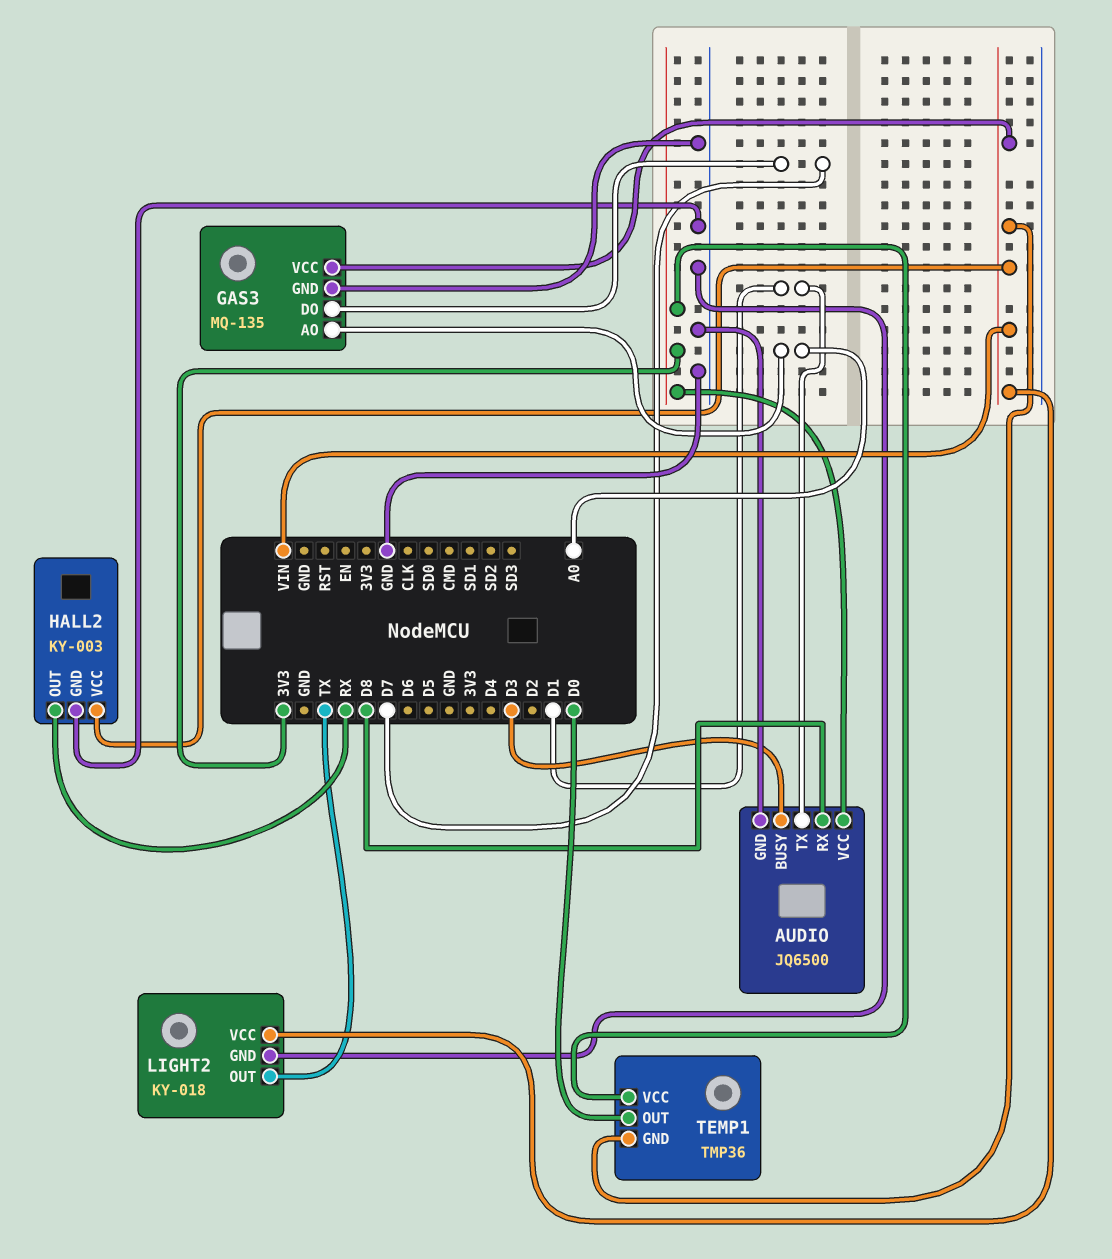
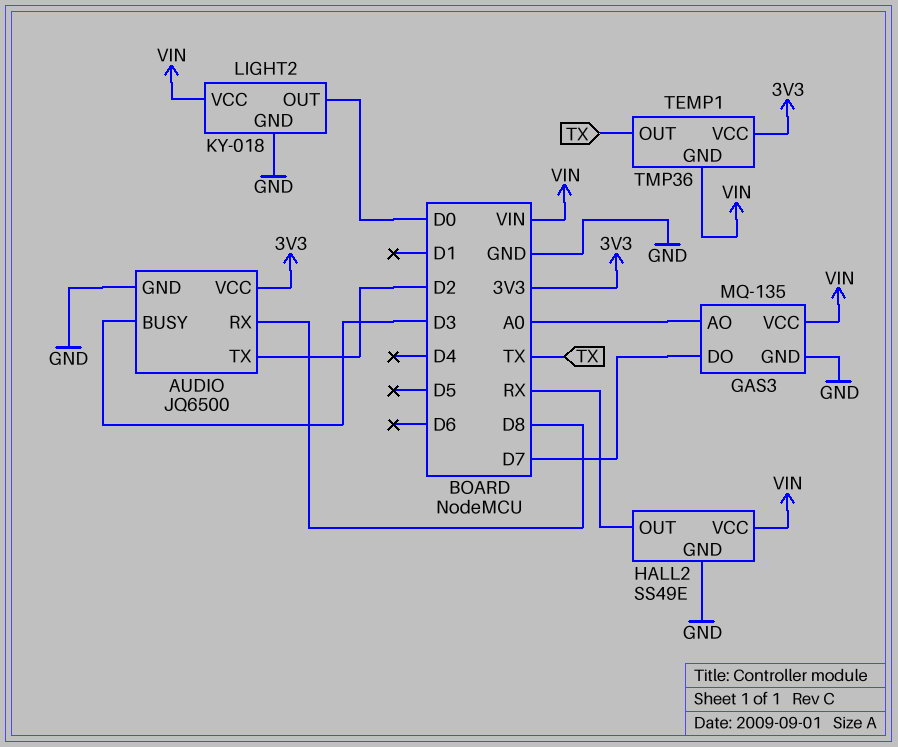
AUDIO pin TX: D1 -> D2
HALL2: KY-003 -> SS49E
LIGHT2 pin OUT: TX -> D0
TEMP1 pin OUT: D0 -> TX

